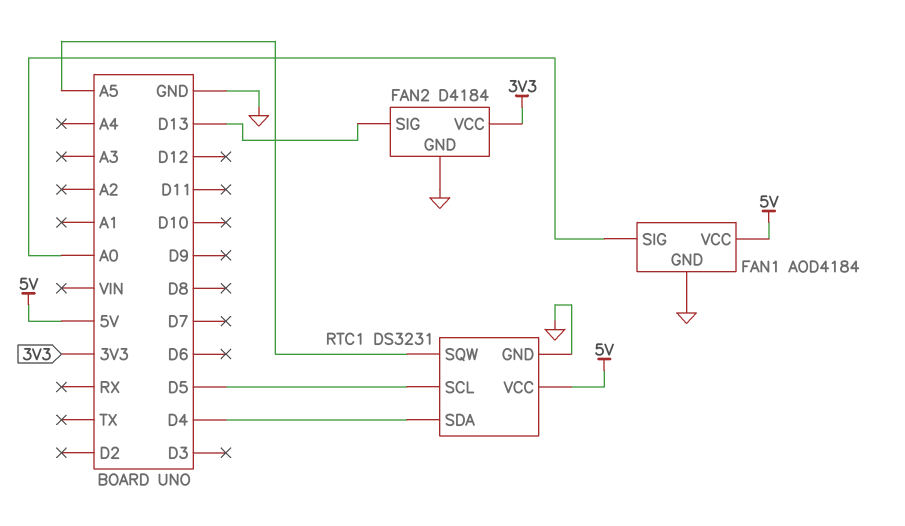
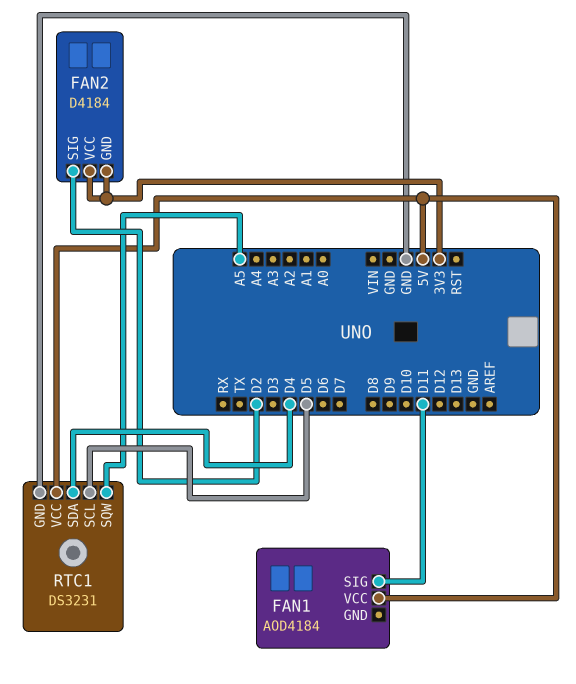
FAN1 pin GND: GND -> none
FAN1 pin SIG: A0 -> D11
FAN2 pin GND: GND -> 3V3
FAN2 pin SIG: D13 -> D2

